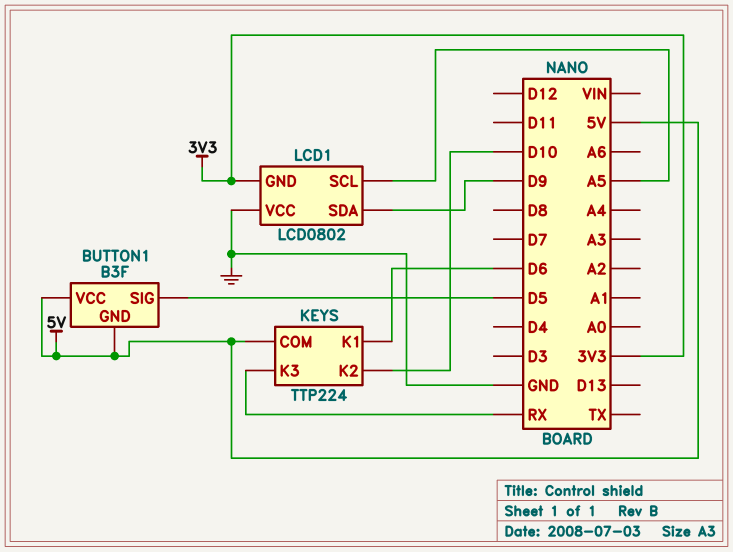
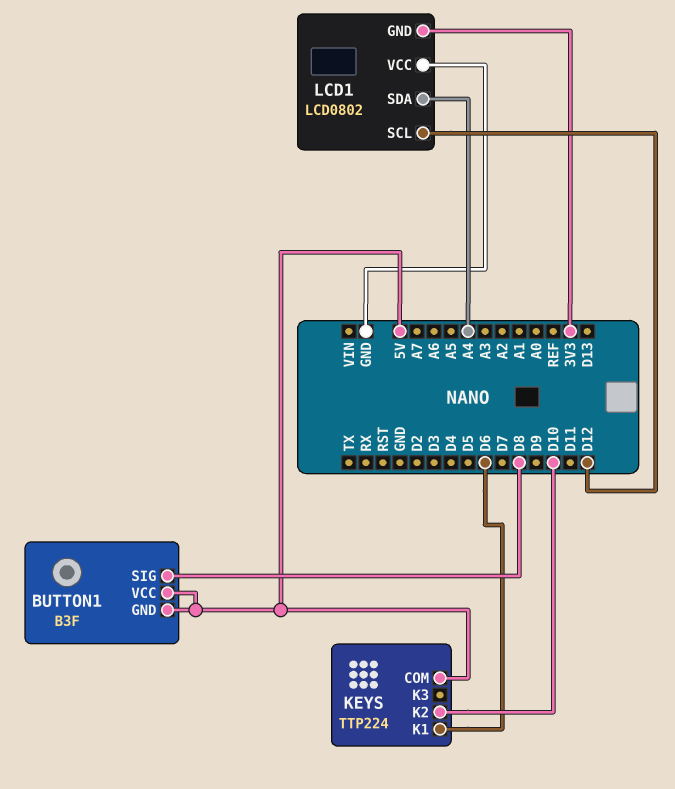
BUTTON1 pin SIG: D5 -> D8
KEYS pin K3: RX -> none
LCD1 pin SCL: A5 -> D12
LCD1 pin SDA: D9 -> A4

